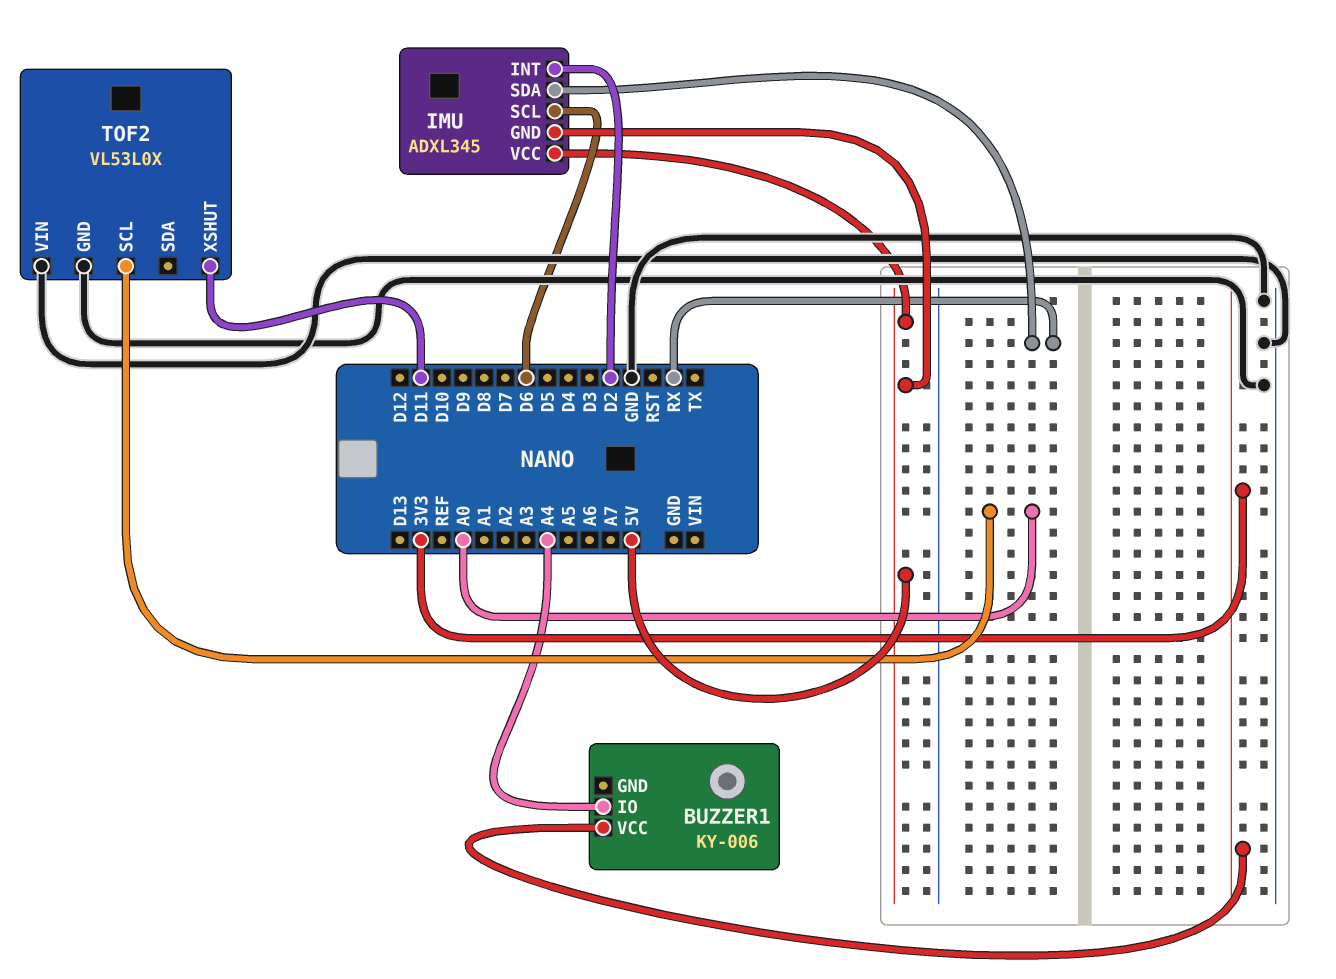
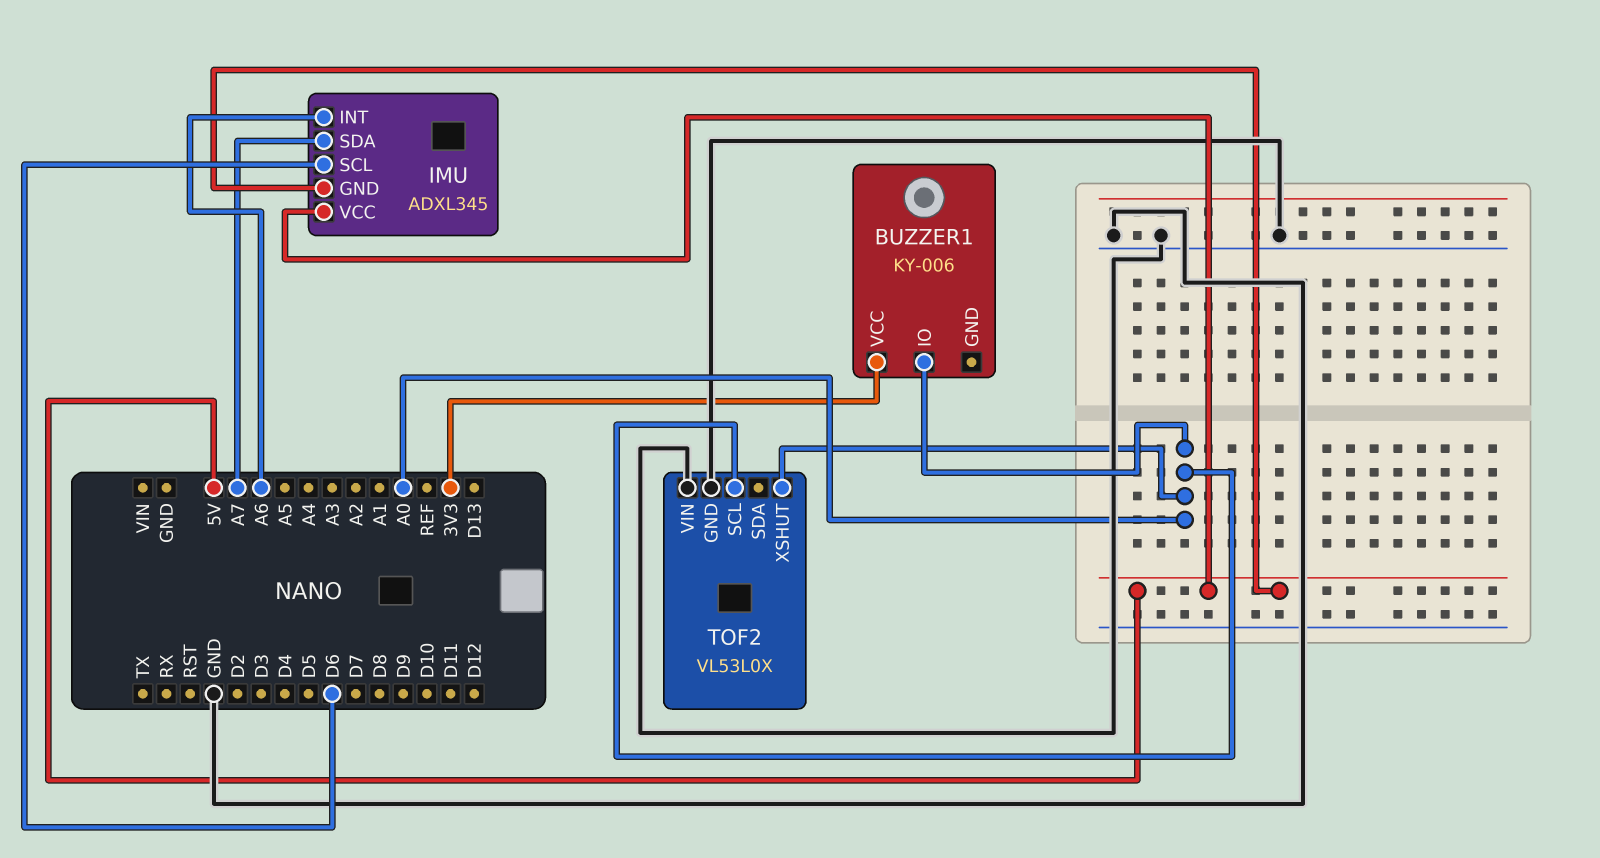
BUZZER1 pin IO: A4 -> A0
IMU pin INT: D2 -> A6
IMU pin SDA: RX -> A7
TOF2 pin XSHUT: D11 -> A0

